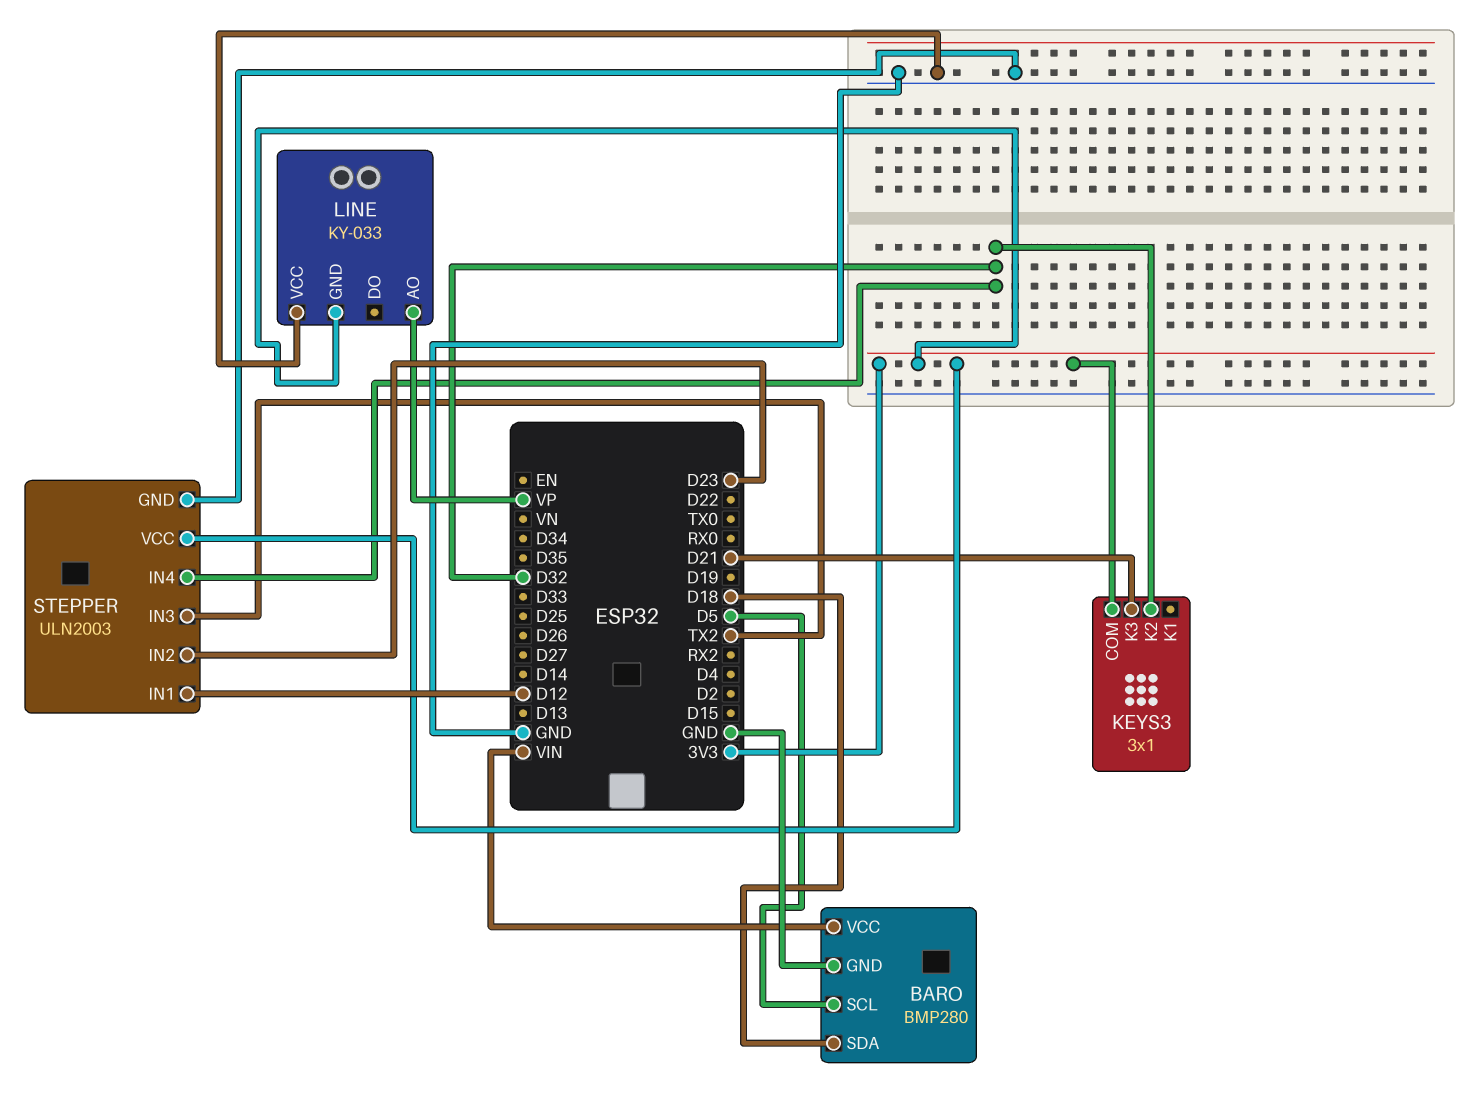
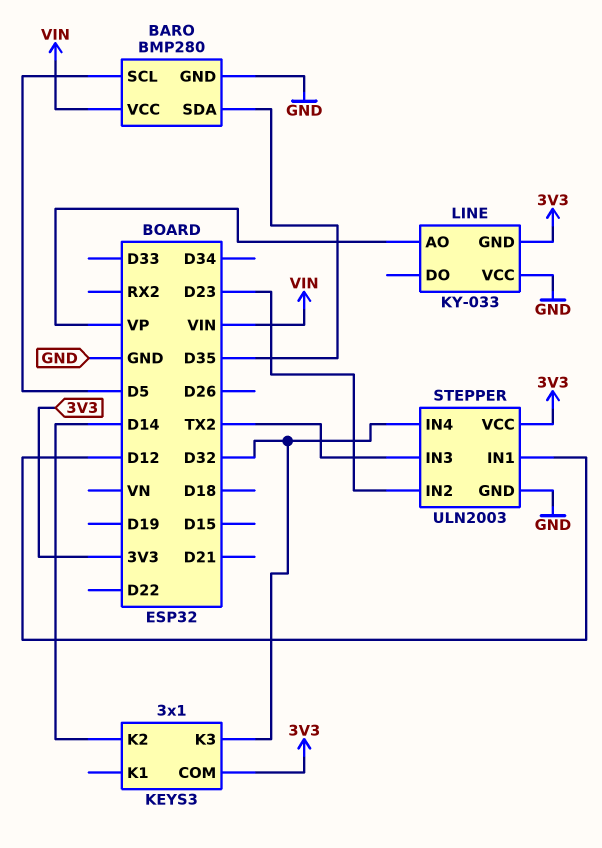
BARO pin SDA: D18 -> D35
KEYS3 pin K2: D32 -> D14
KEYS3 pin K3: D21 -> D32

